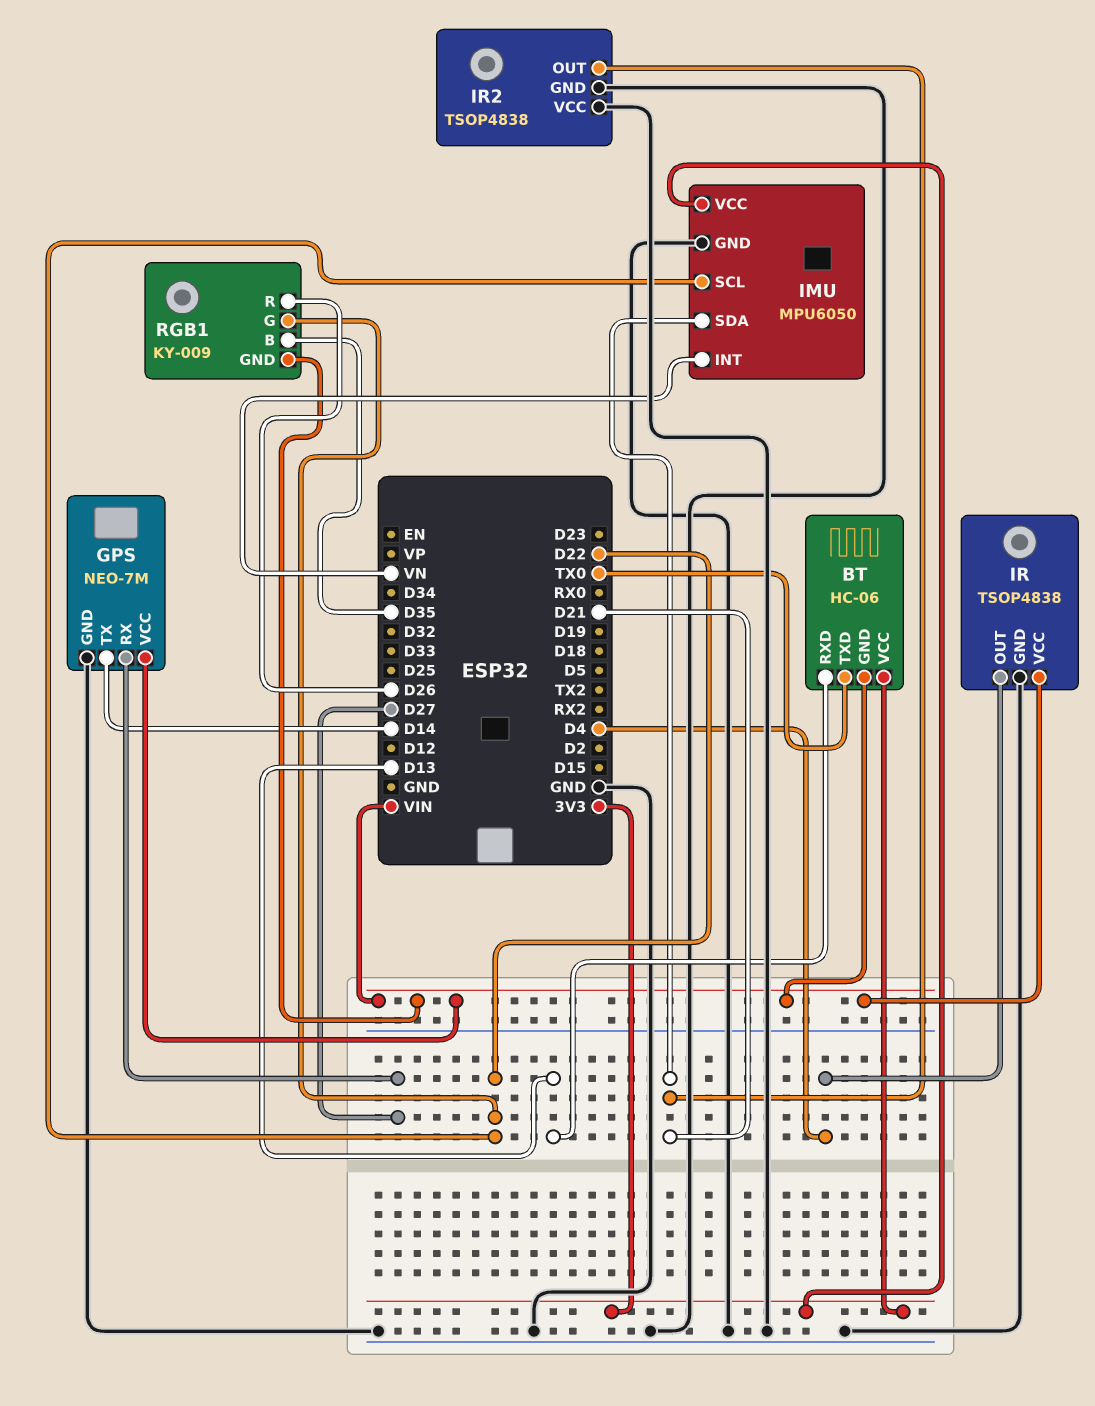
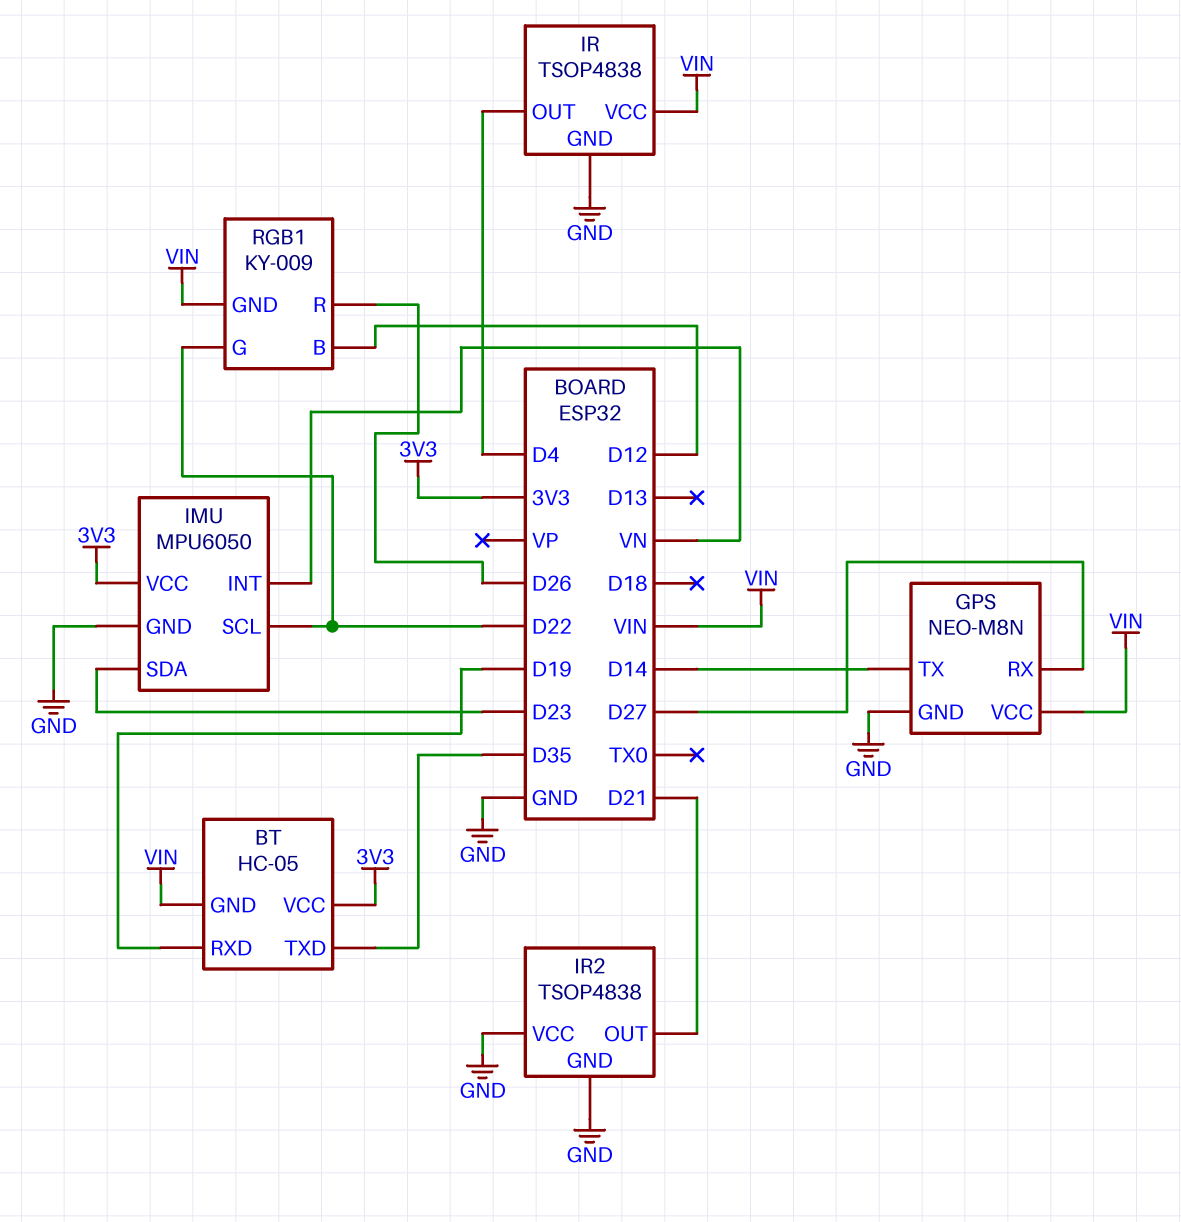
BT: HC-06 -> HC-05
BT pin RXD: D13 -> D19
BT pin TXD: TX0 -> D35
GPS: NEO-7M -> NEO-M8N
IMU pin SDA: D21 -> D23
RGB1 pin B: D35 -> D12

